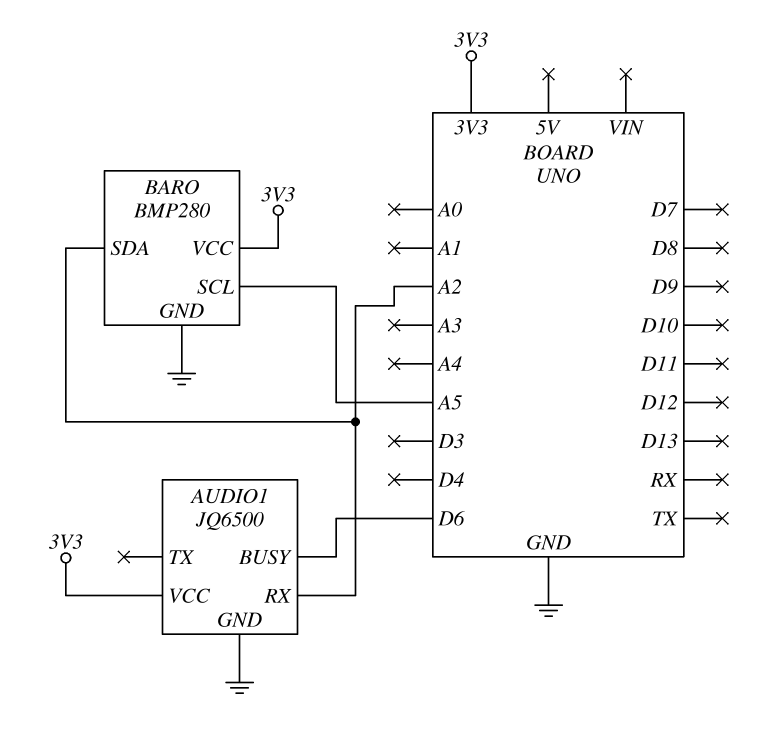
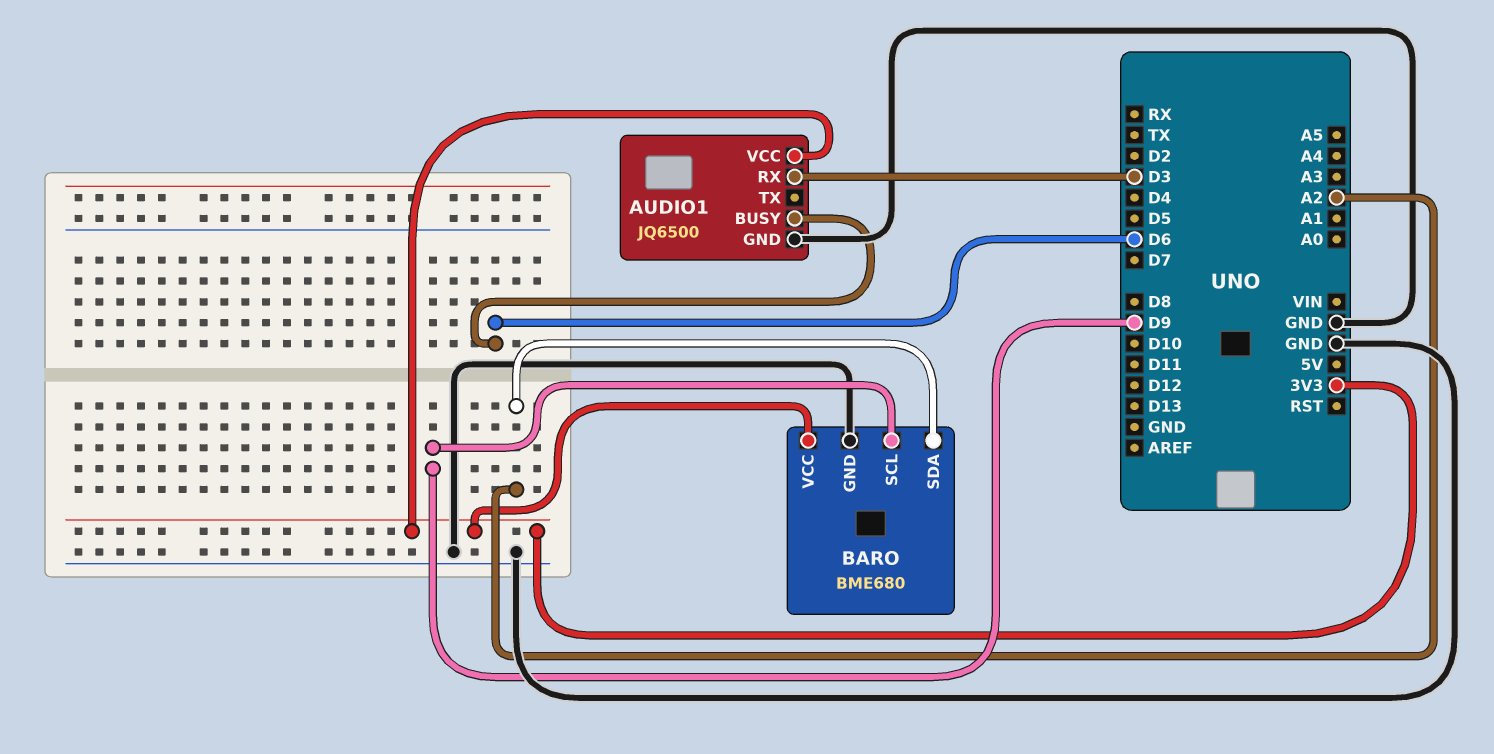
AUDIO1 pin RX: A2 -> D3
BARO: BMP280 -> BME680
BARO pin SCL: A5 -> D9

